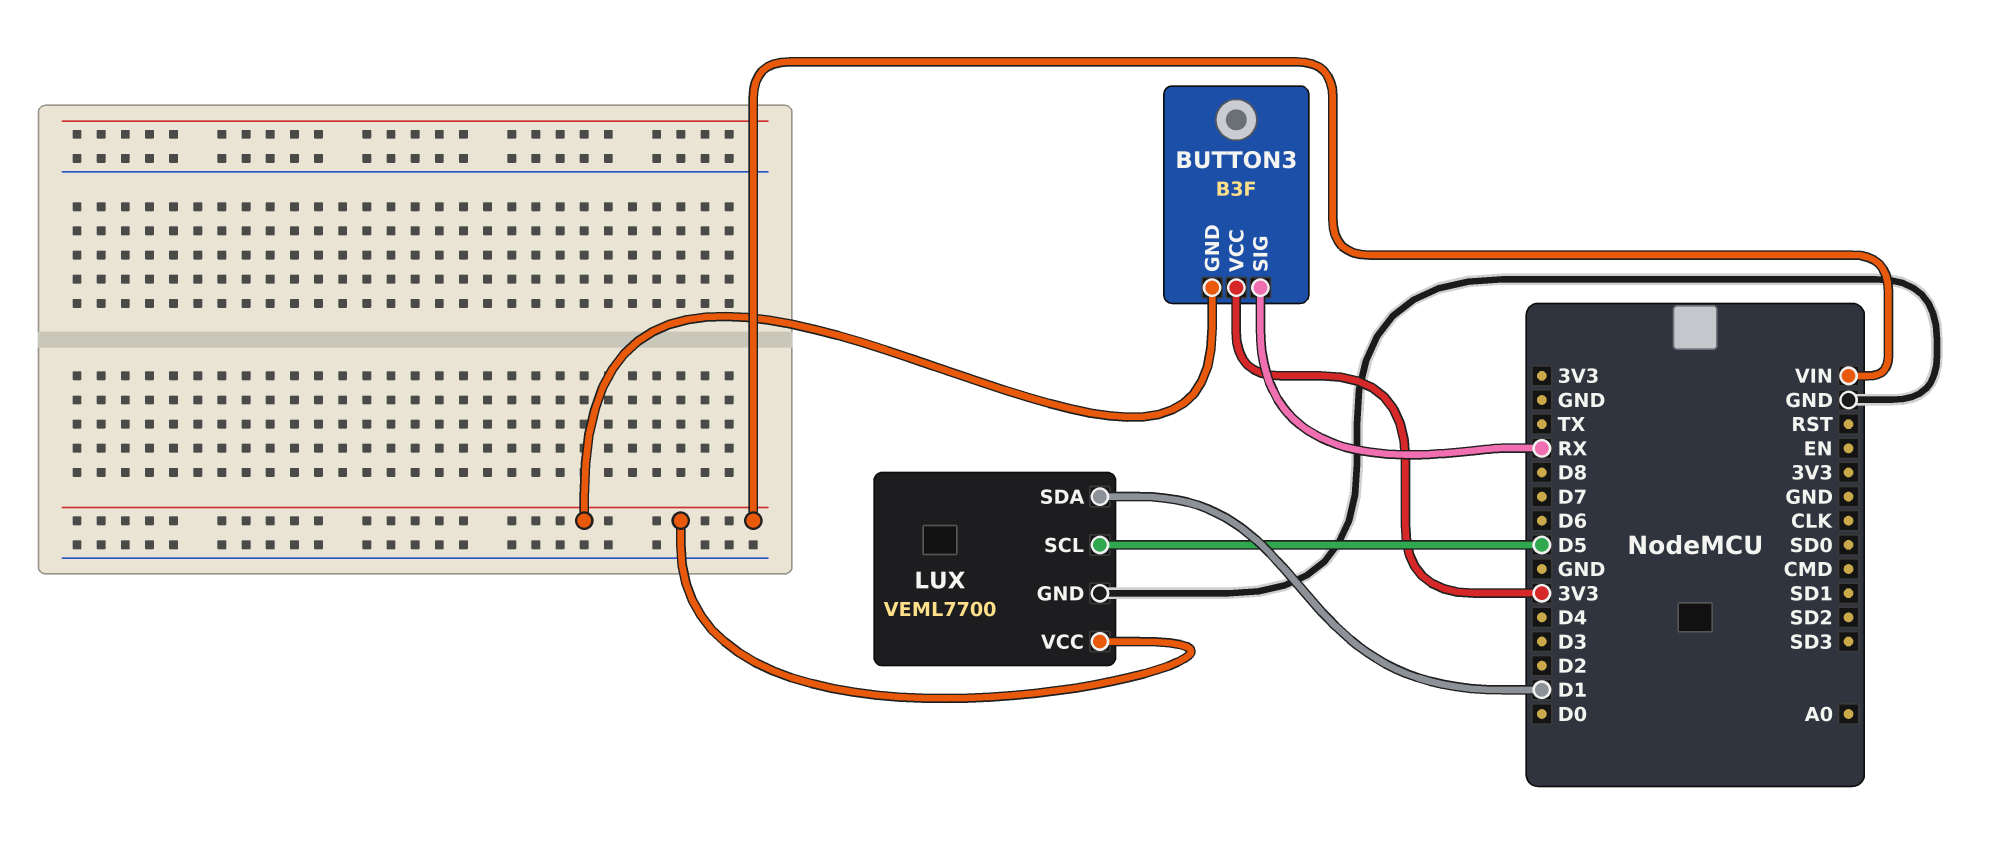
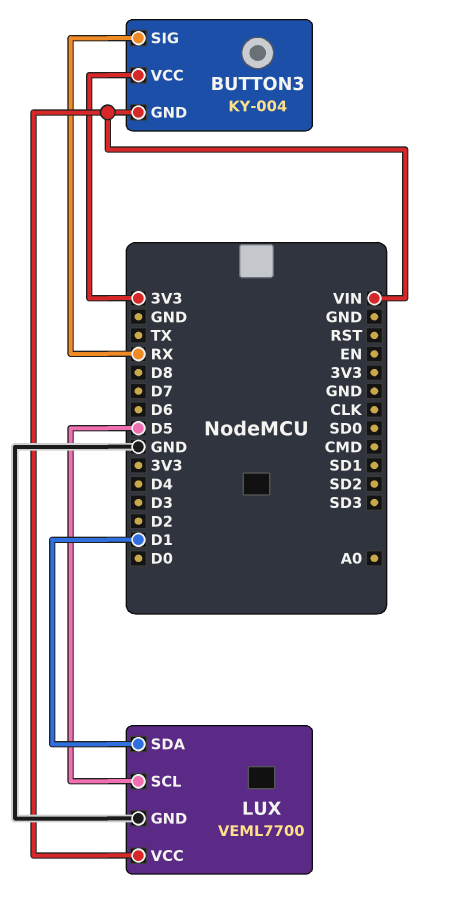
BUTTON3: B3F -> KY-004

